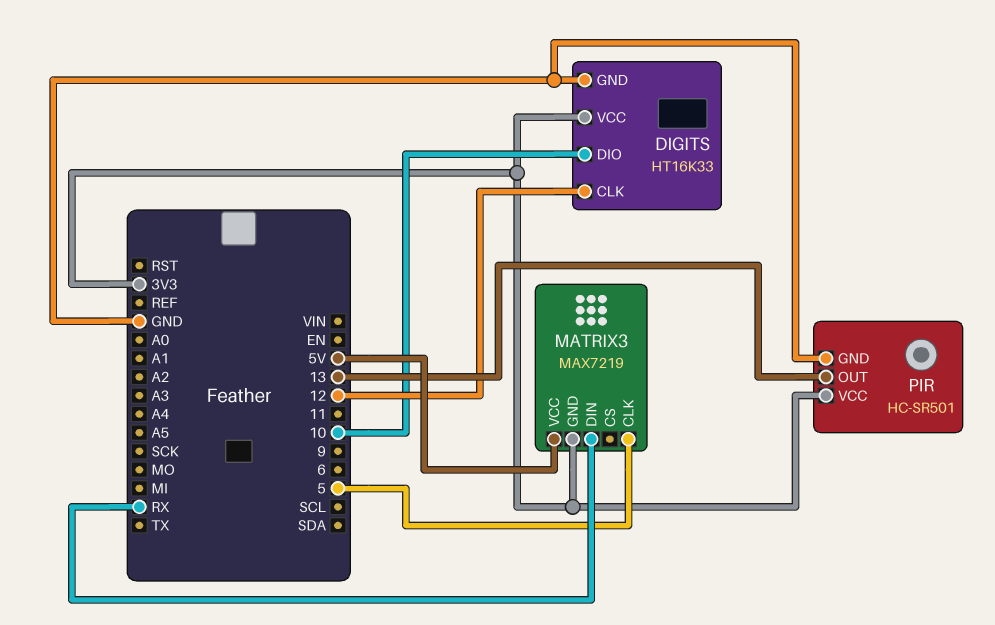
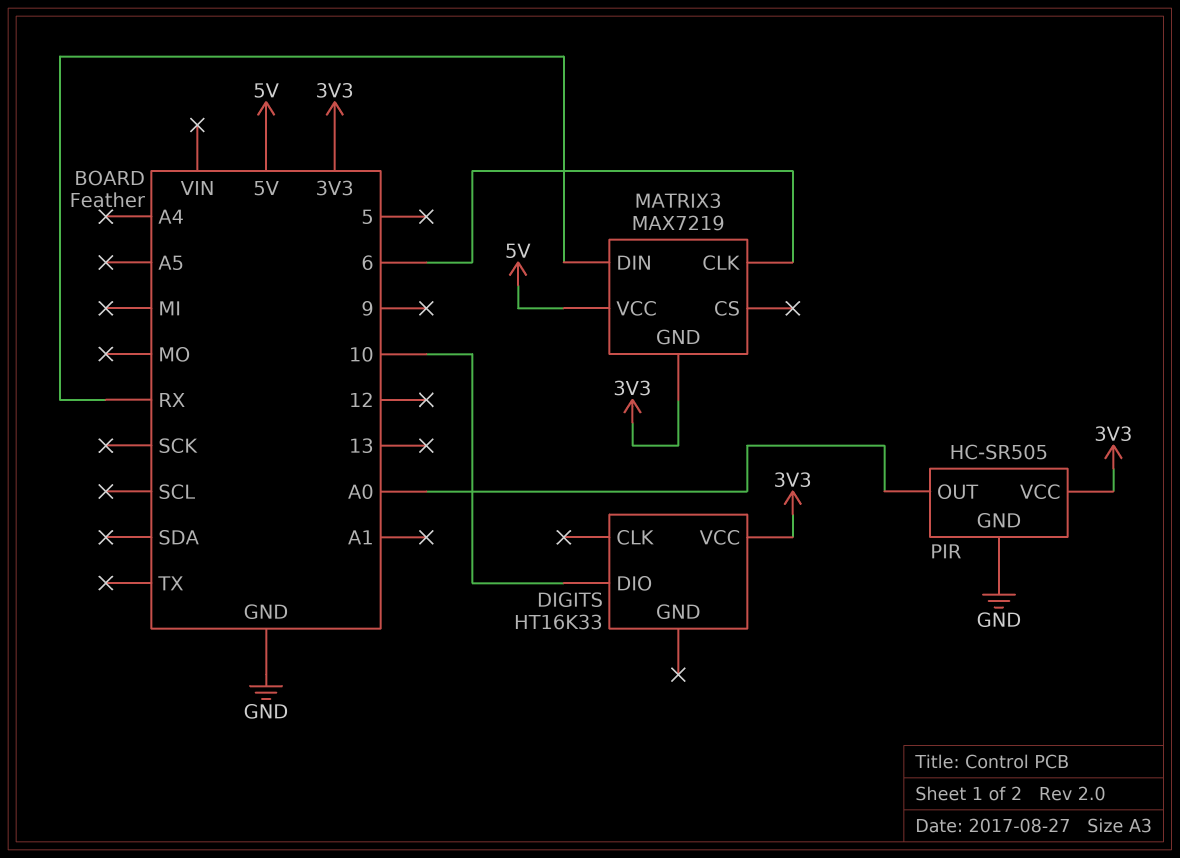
DIGITS pin CLK: 12 -> none
DIGITS pin GND: GND -> none
MATRIX3 pin CLK: 5 -> 6
PIR: HC-SR501 -> HC-SR505
PIR pin OUT: 13 -> A0

